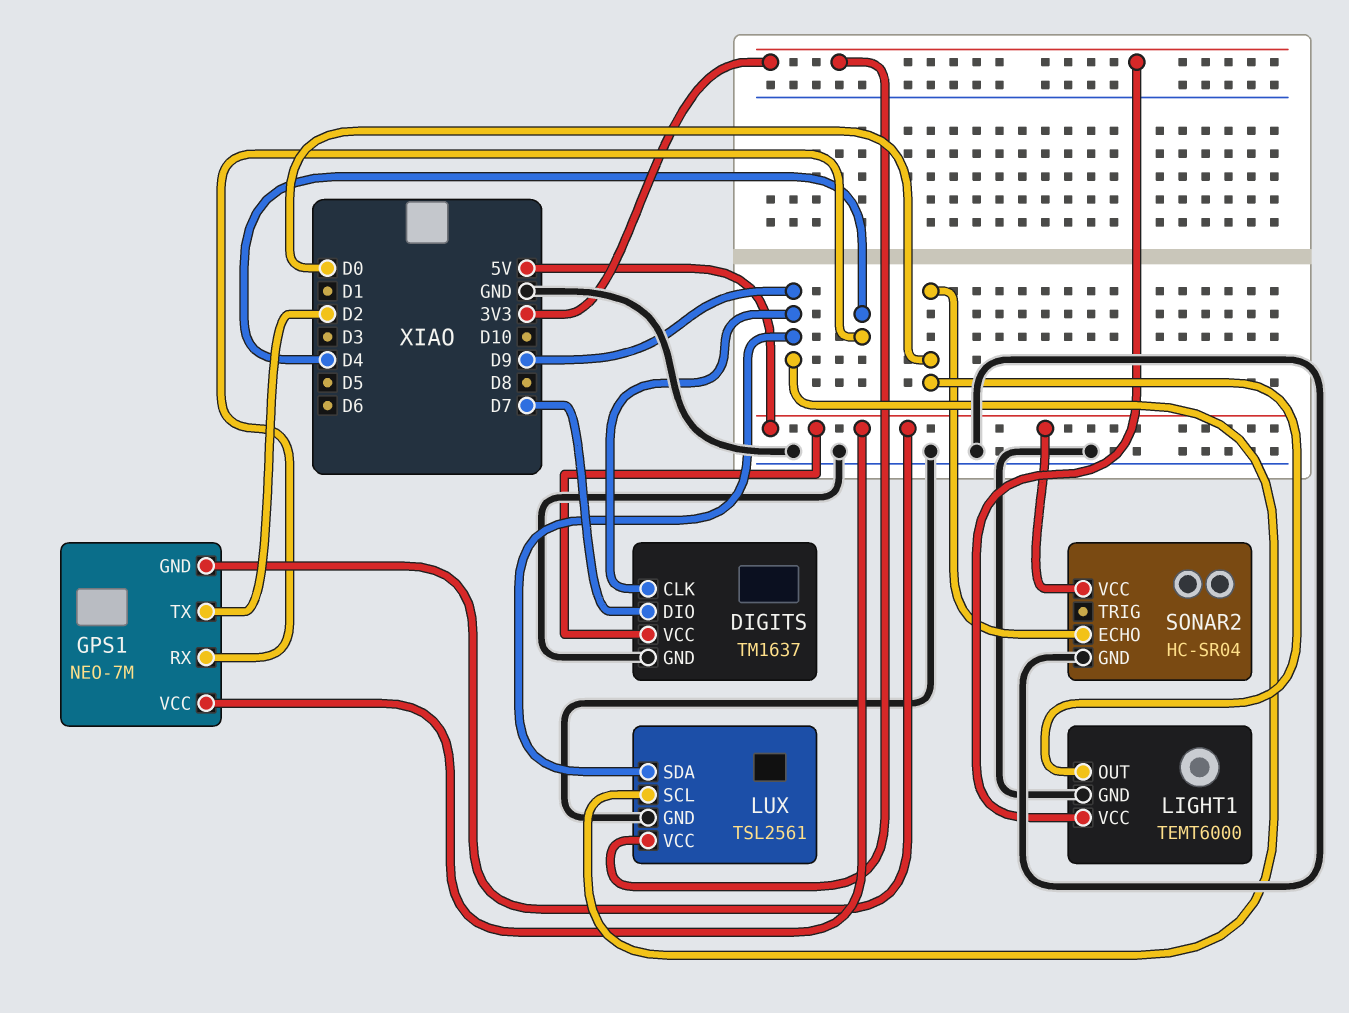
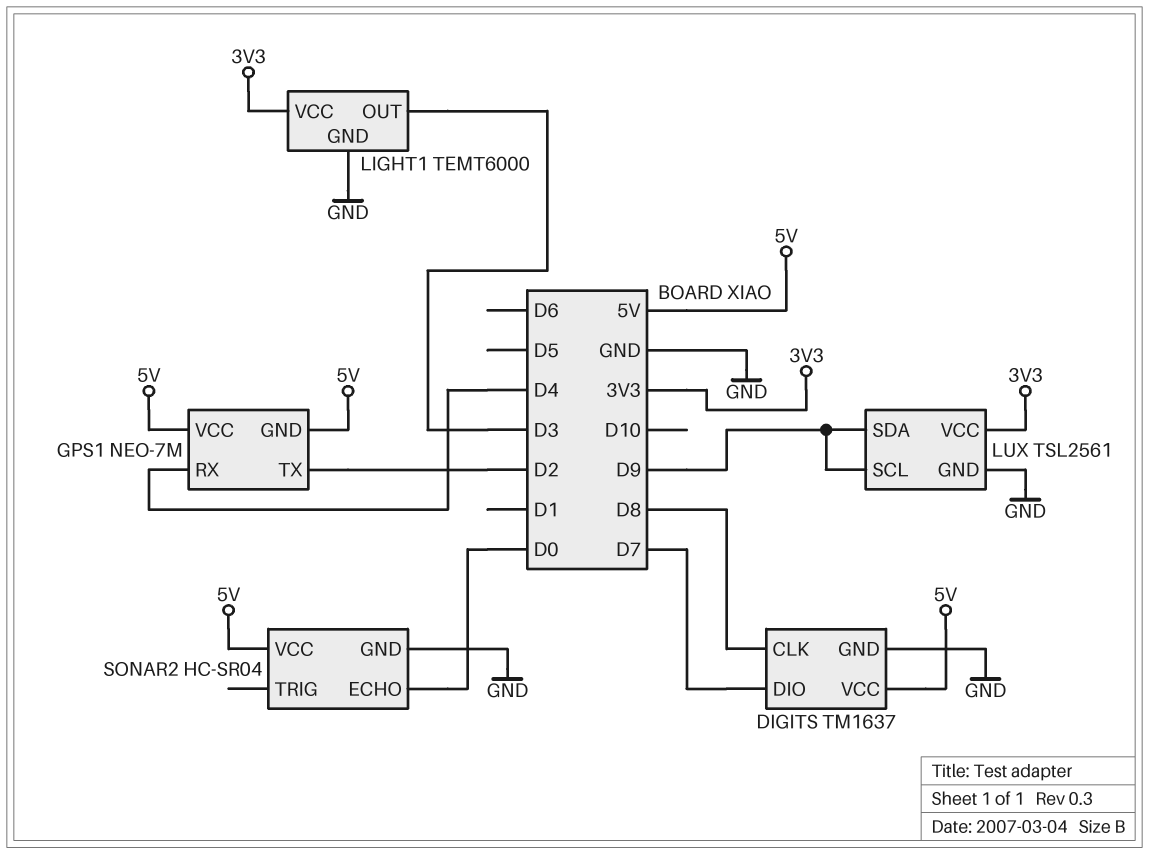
DIGITS pin CLK: D9 -> D8
LIGHT1 pin OUT: D0 -> D3

